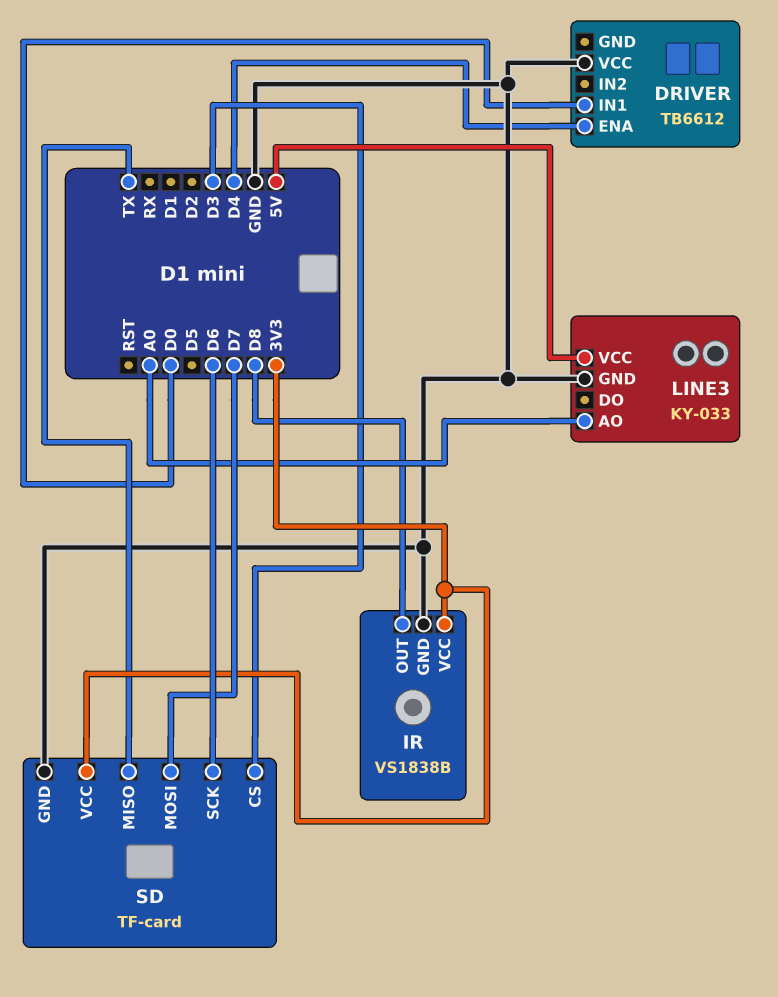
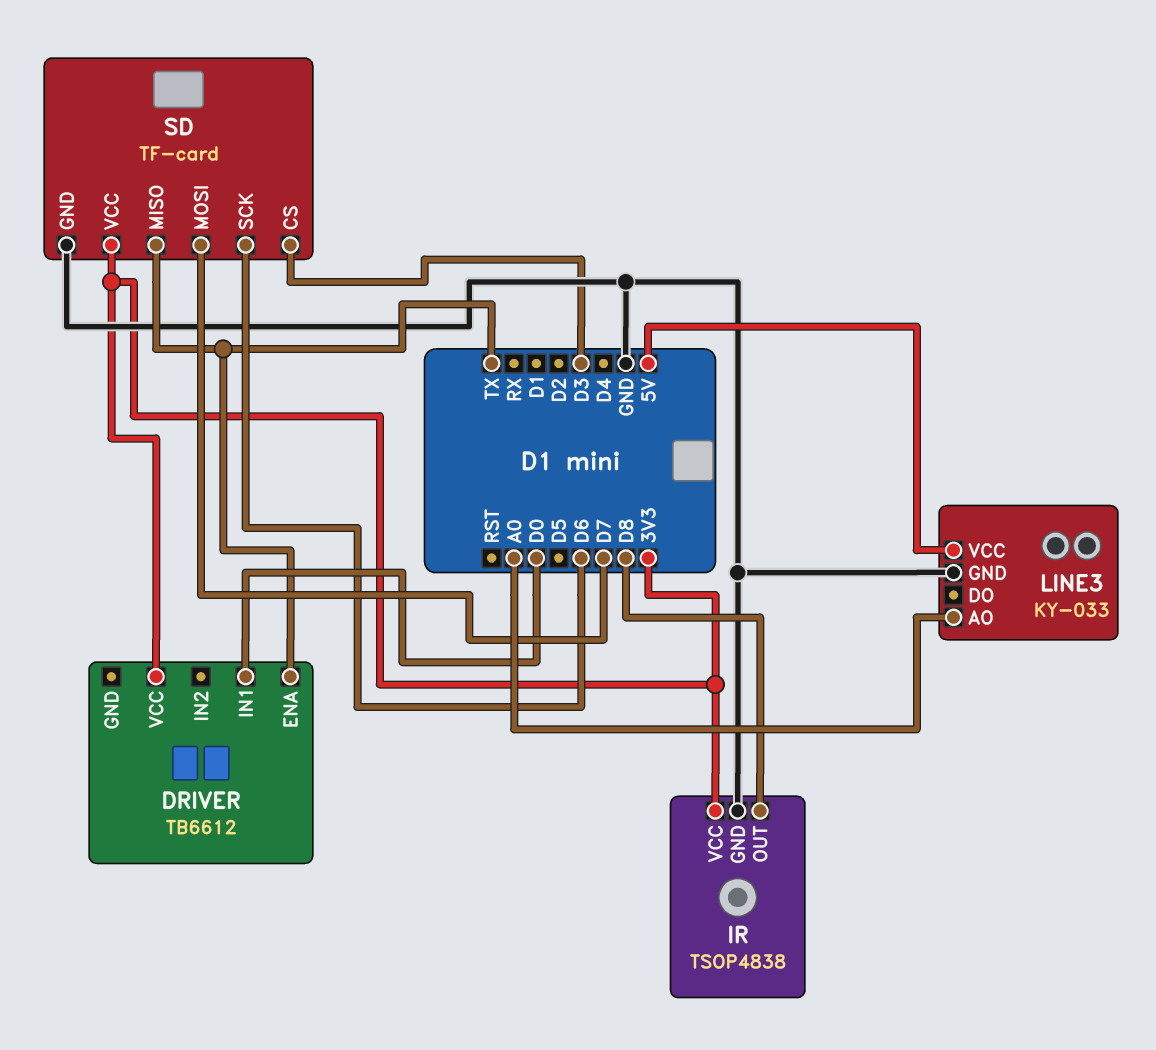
DRIVER pin ENA: D4 -> TX
DRIVER pin VCC: GND -> 3V3
IR: VS1838B -> TSOP4838

